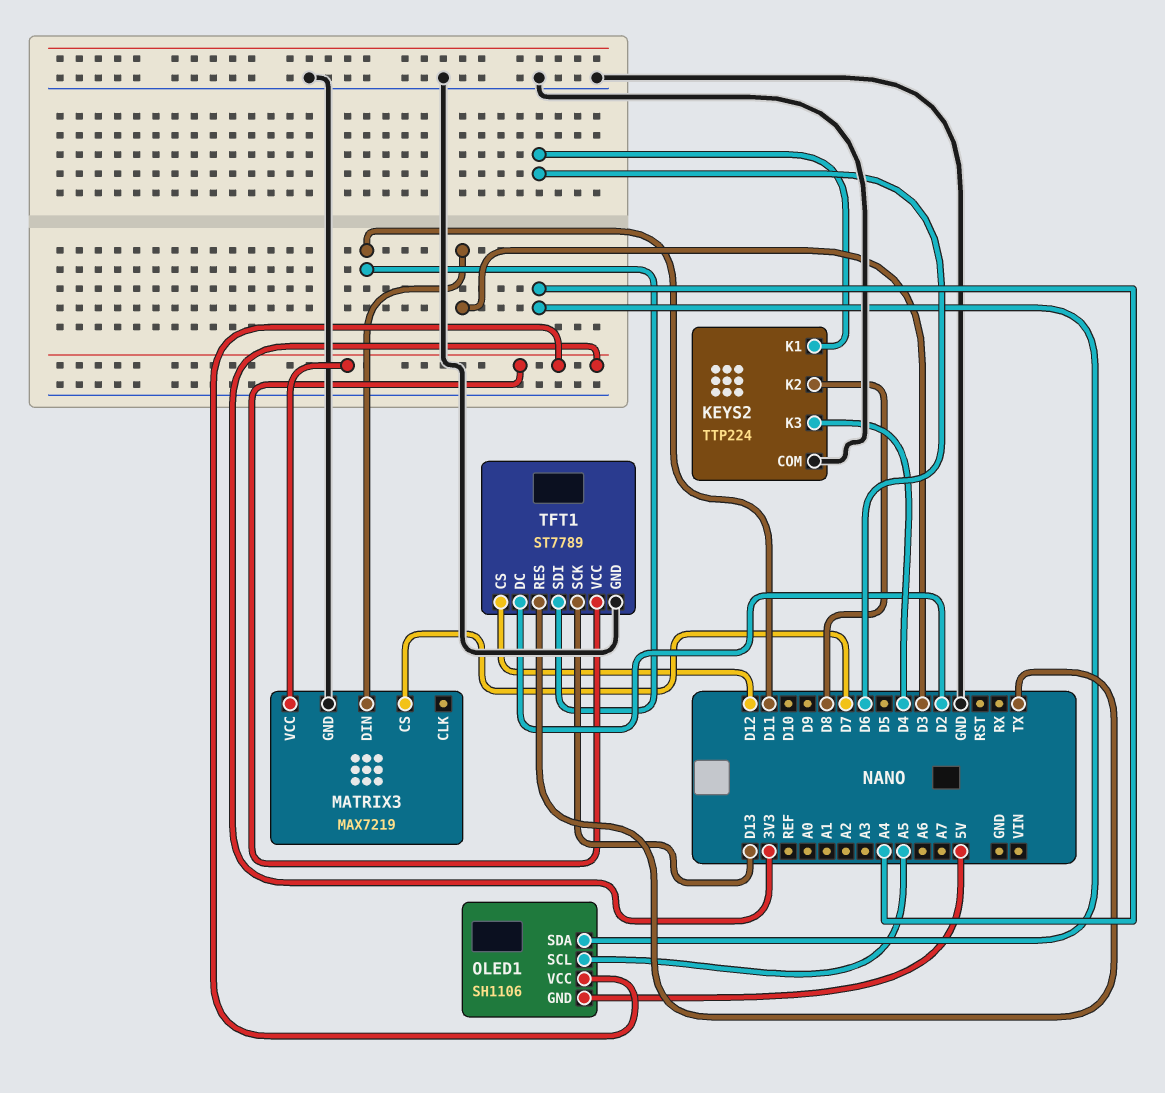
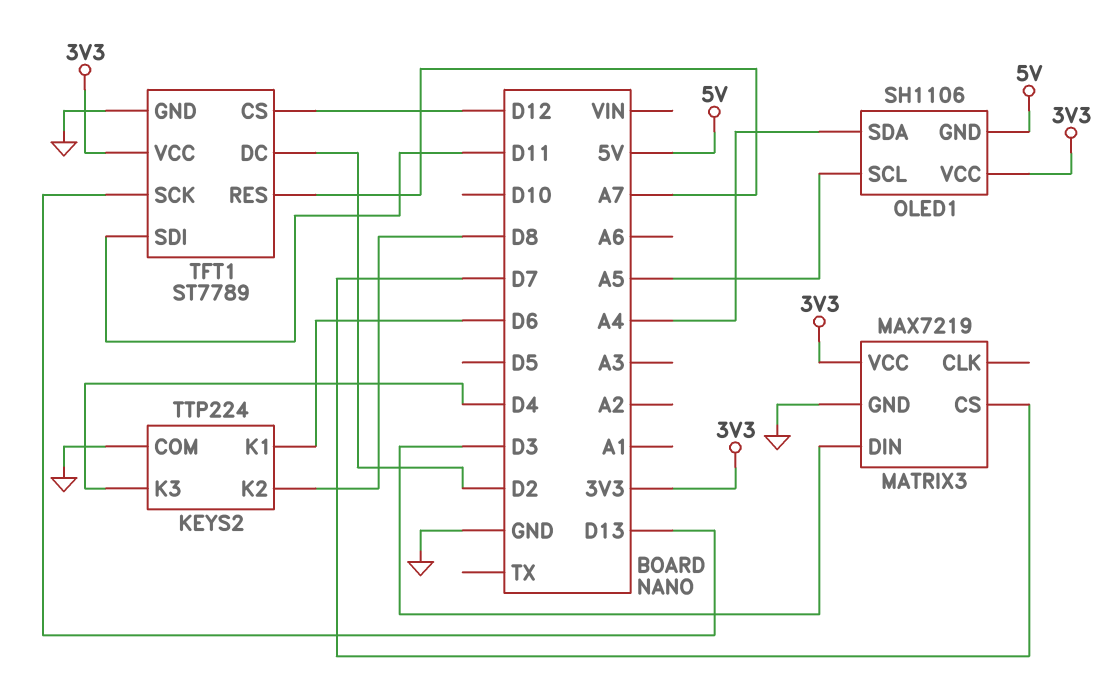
TFT1 pin RES: TX -> A7

